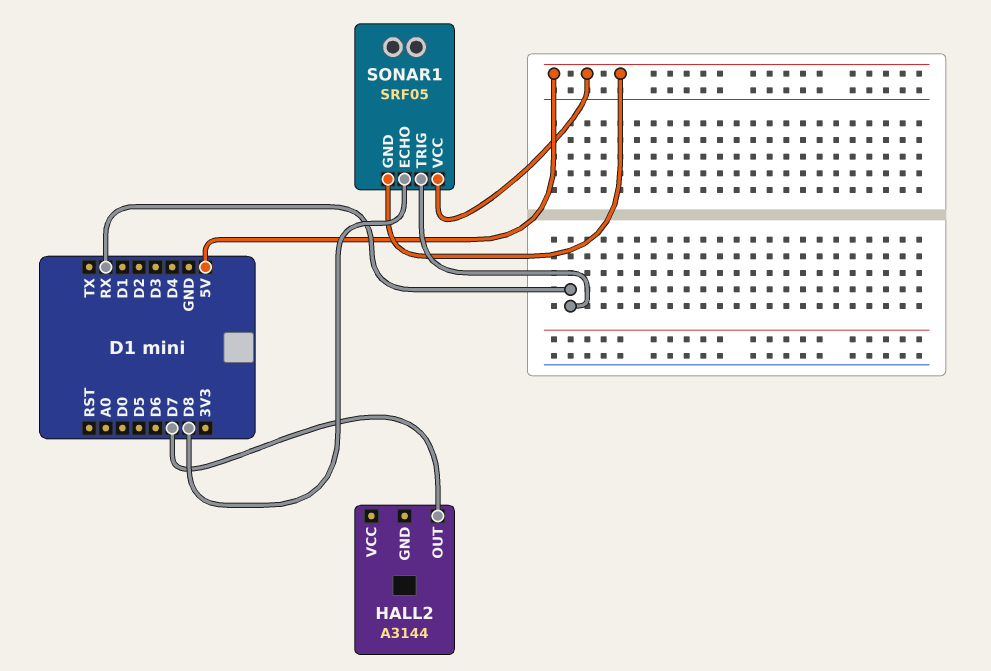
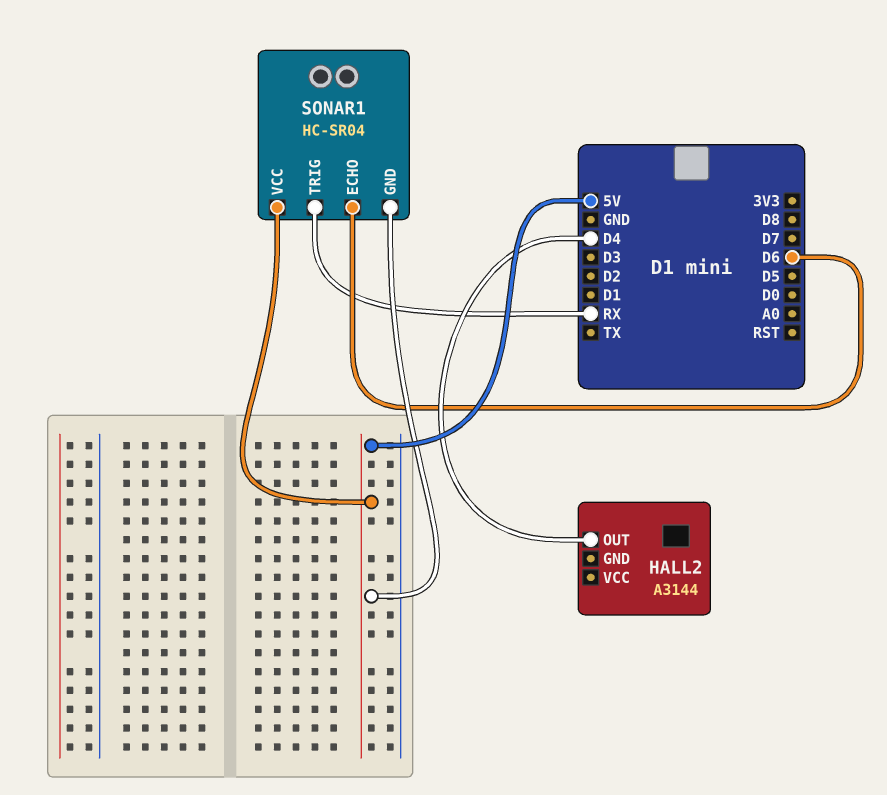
HALL2 pin OUT: D7 -> D4
SONAR1: SRF05 -> HC-SR04
SONAR1 pin ECHO: D8 -> D6

